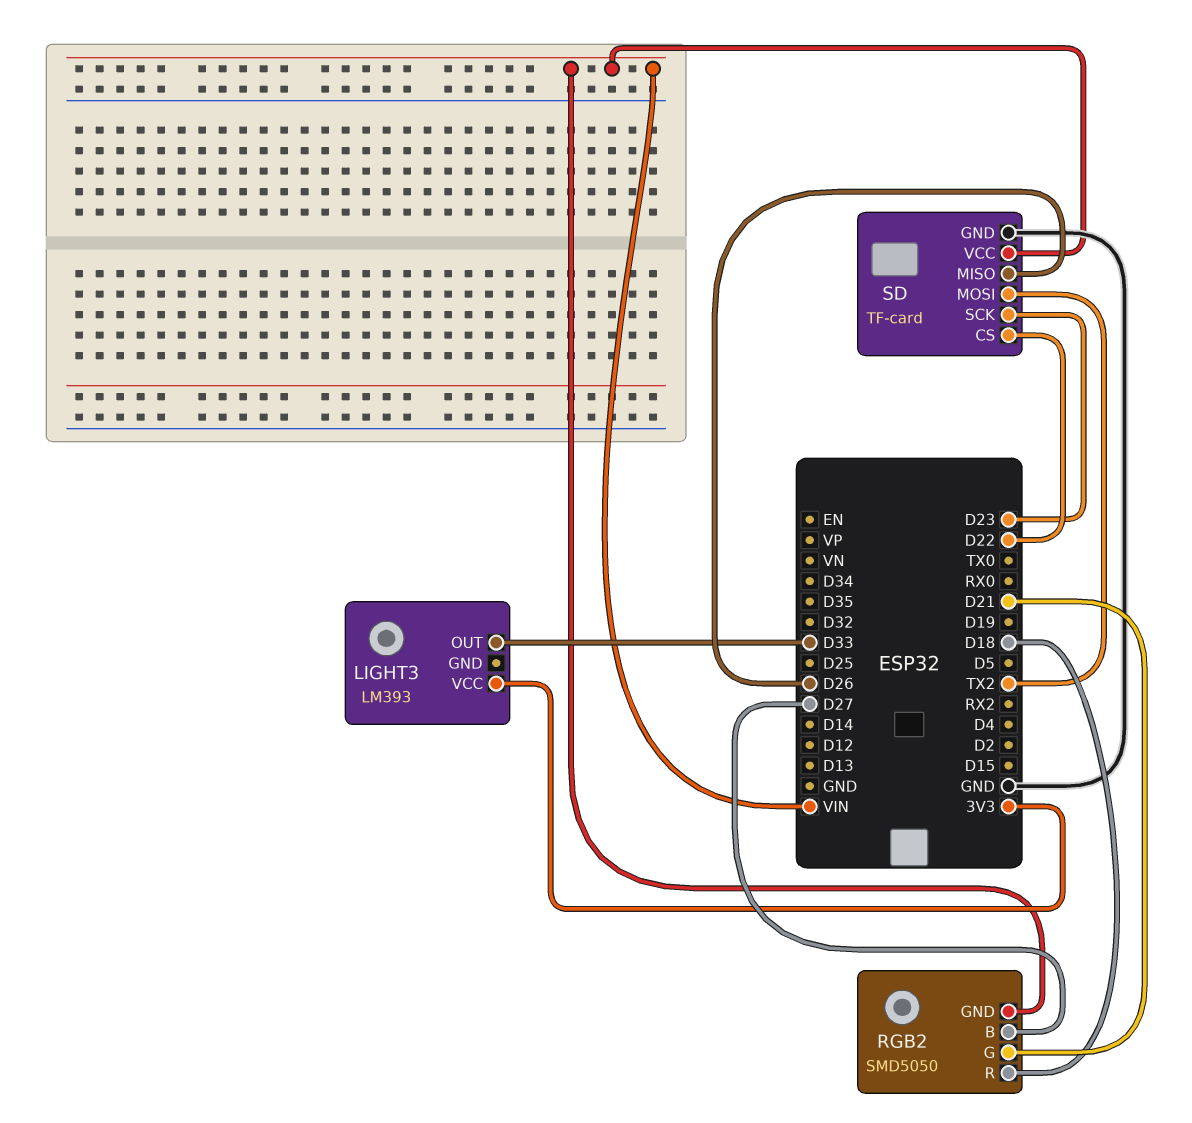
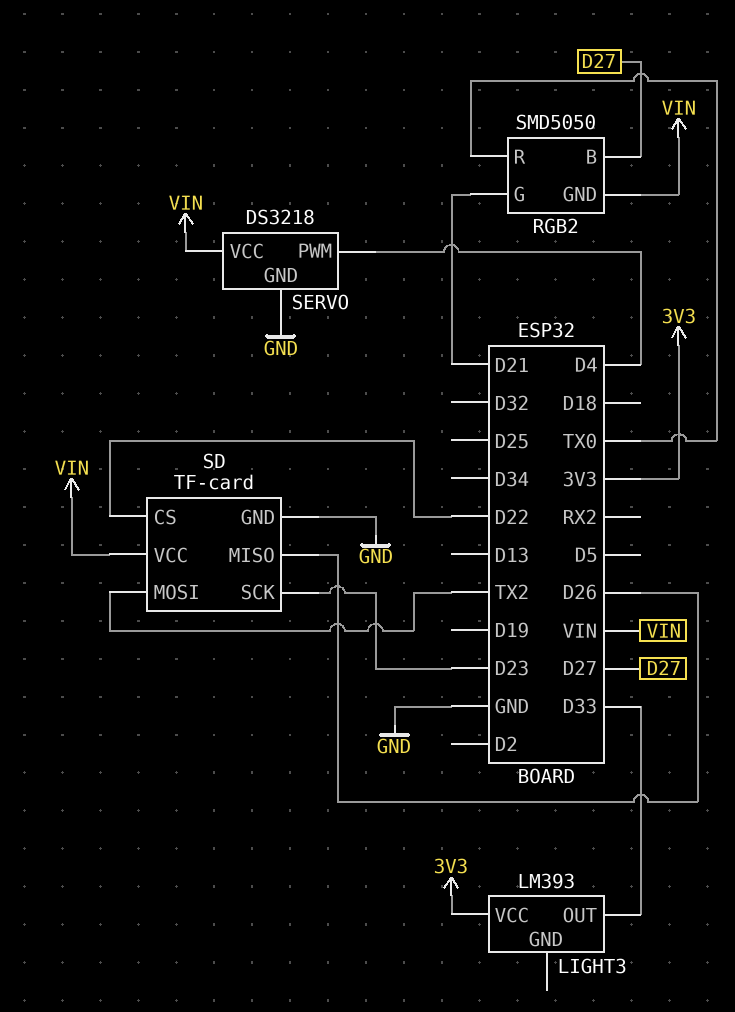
RGB2 pin R: D18 -> TX0
SERVO: none -> DS3218
SERVO pin GND: none -> GND
SERVO pin PWM: none -> D4
SERVO pin VCC: none -> VIN

